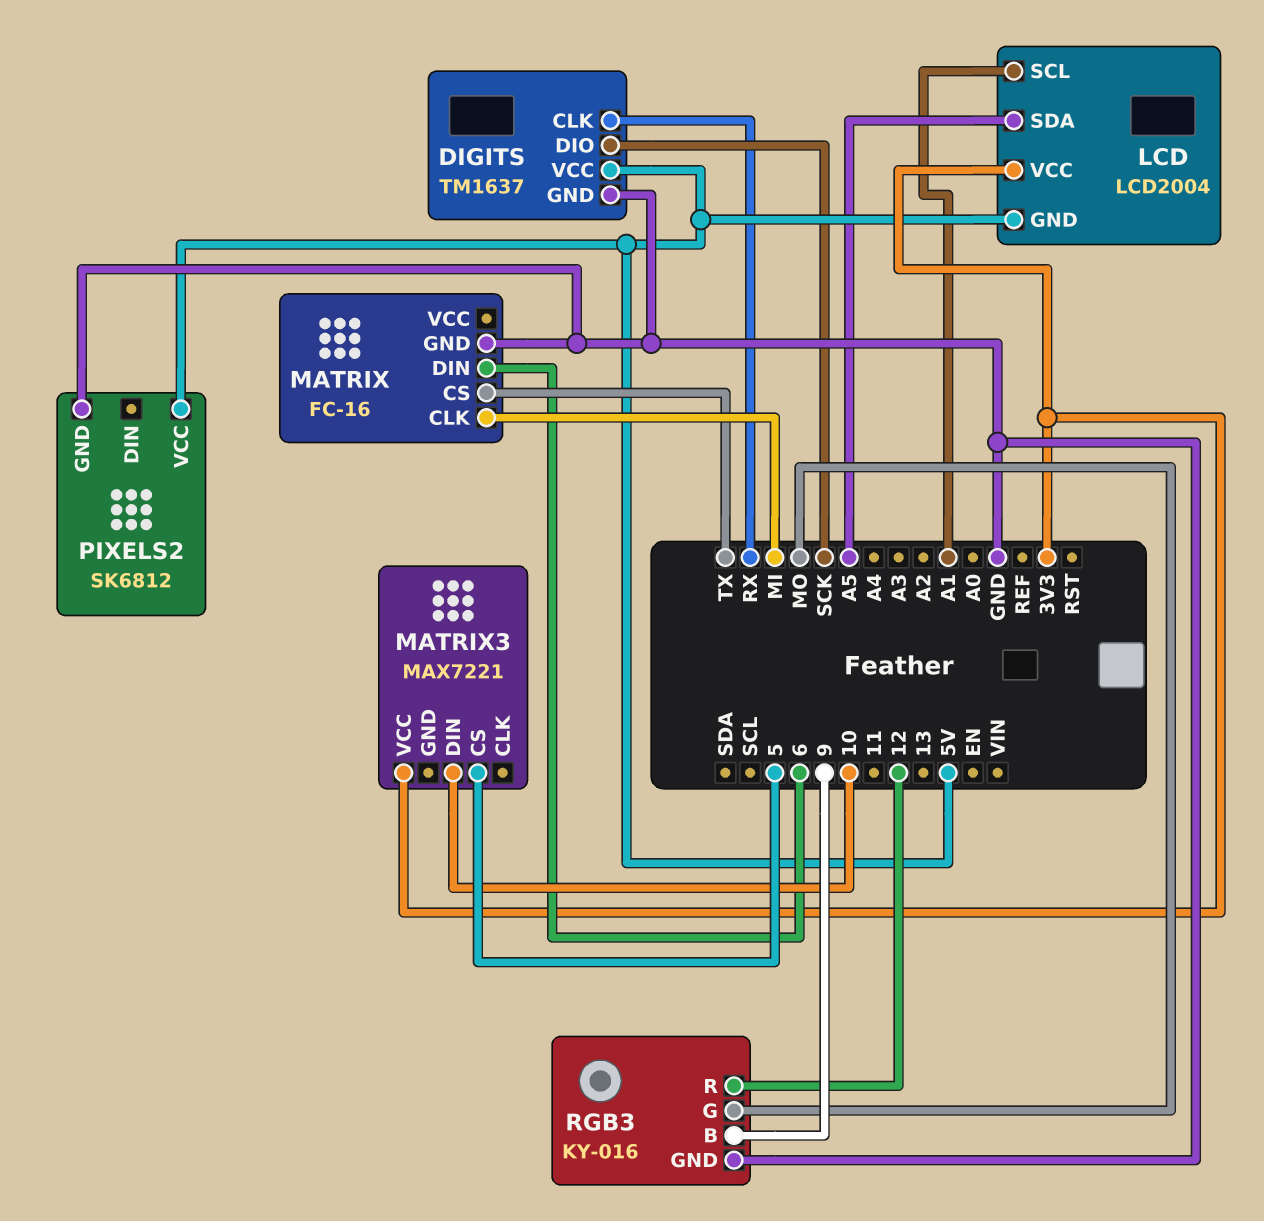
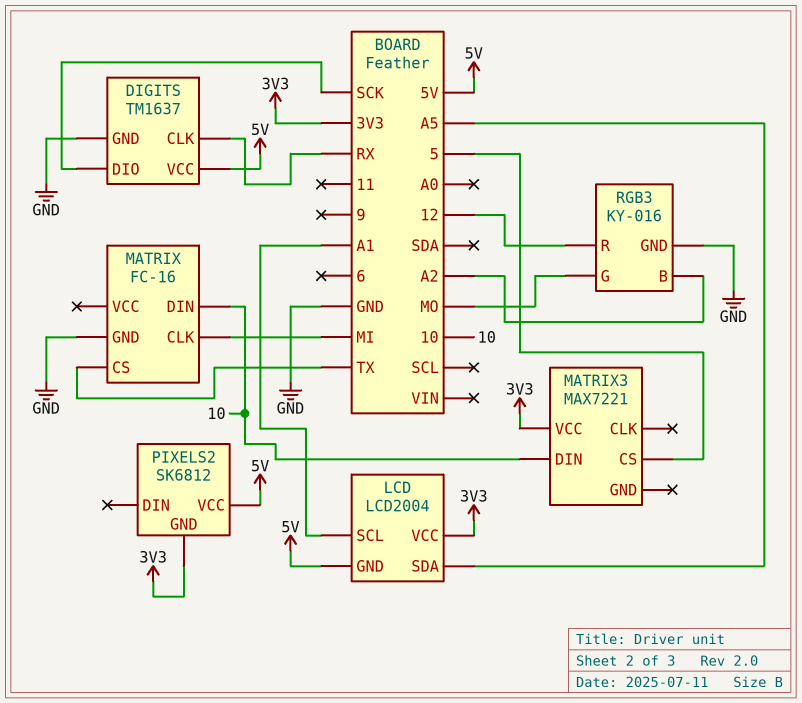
MATRIX pin DIN: 6 -> 10
PIXELS2 pin GND: GND -> 3V3
RGB3 pin B: 9 -> A2

